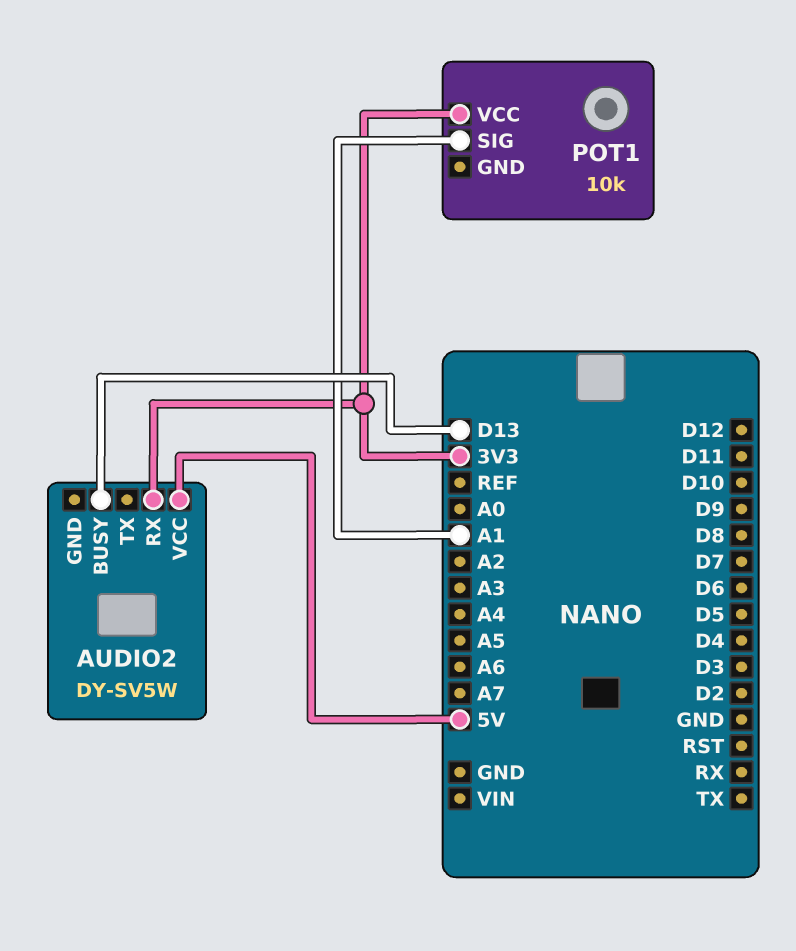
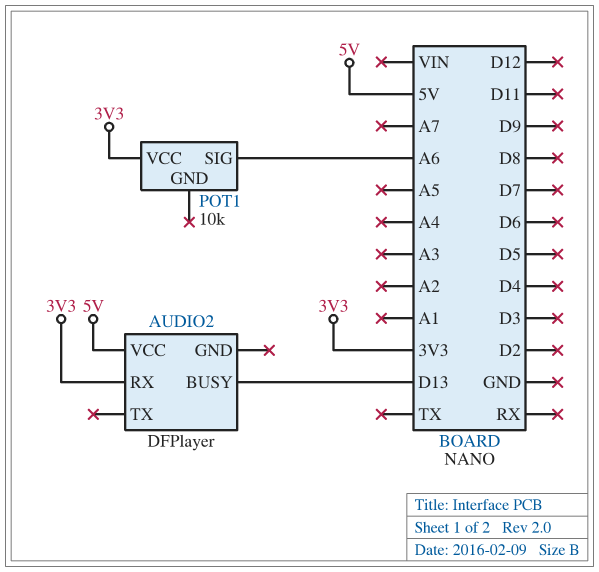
AUDIO2: DY-SV5W -> DFPlayer
POT1 pin SIG: A1 -> A6

